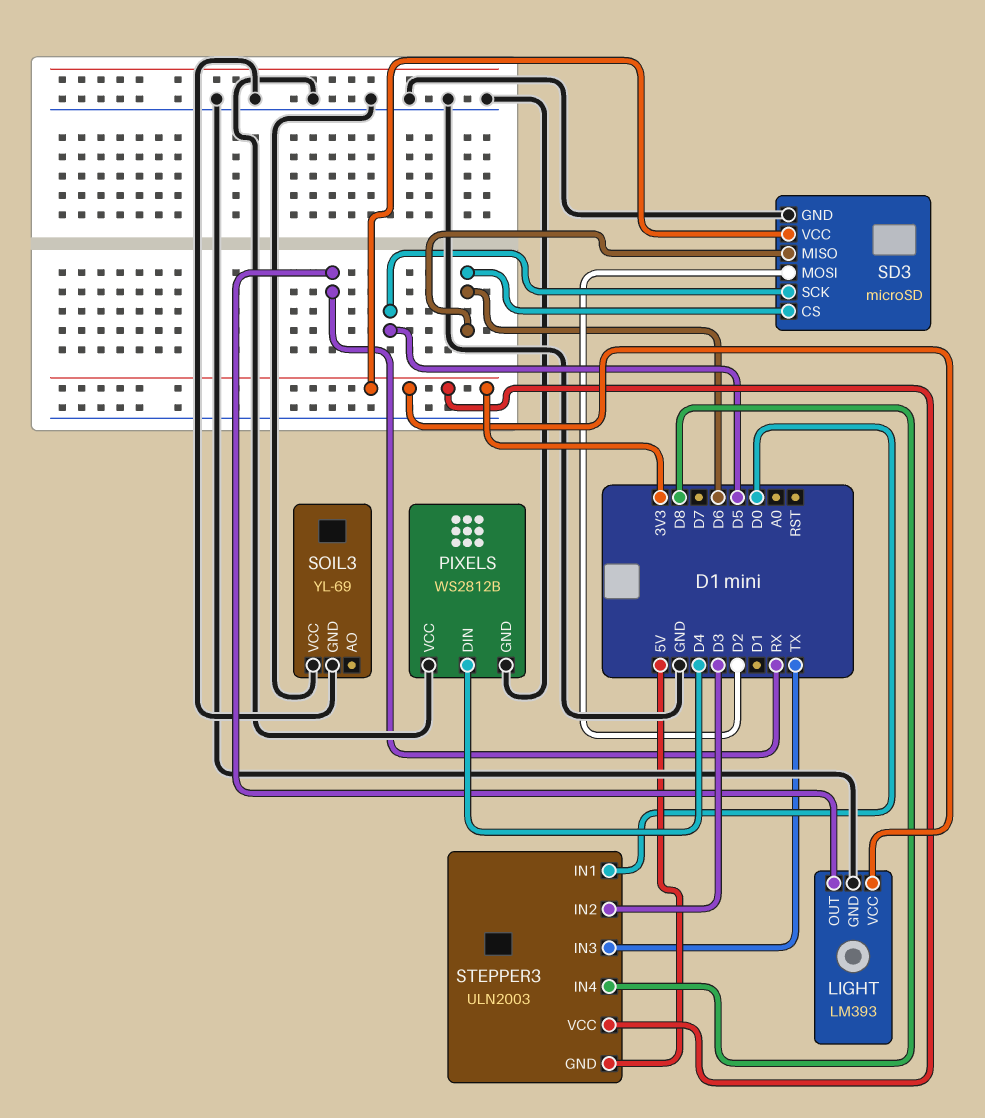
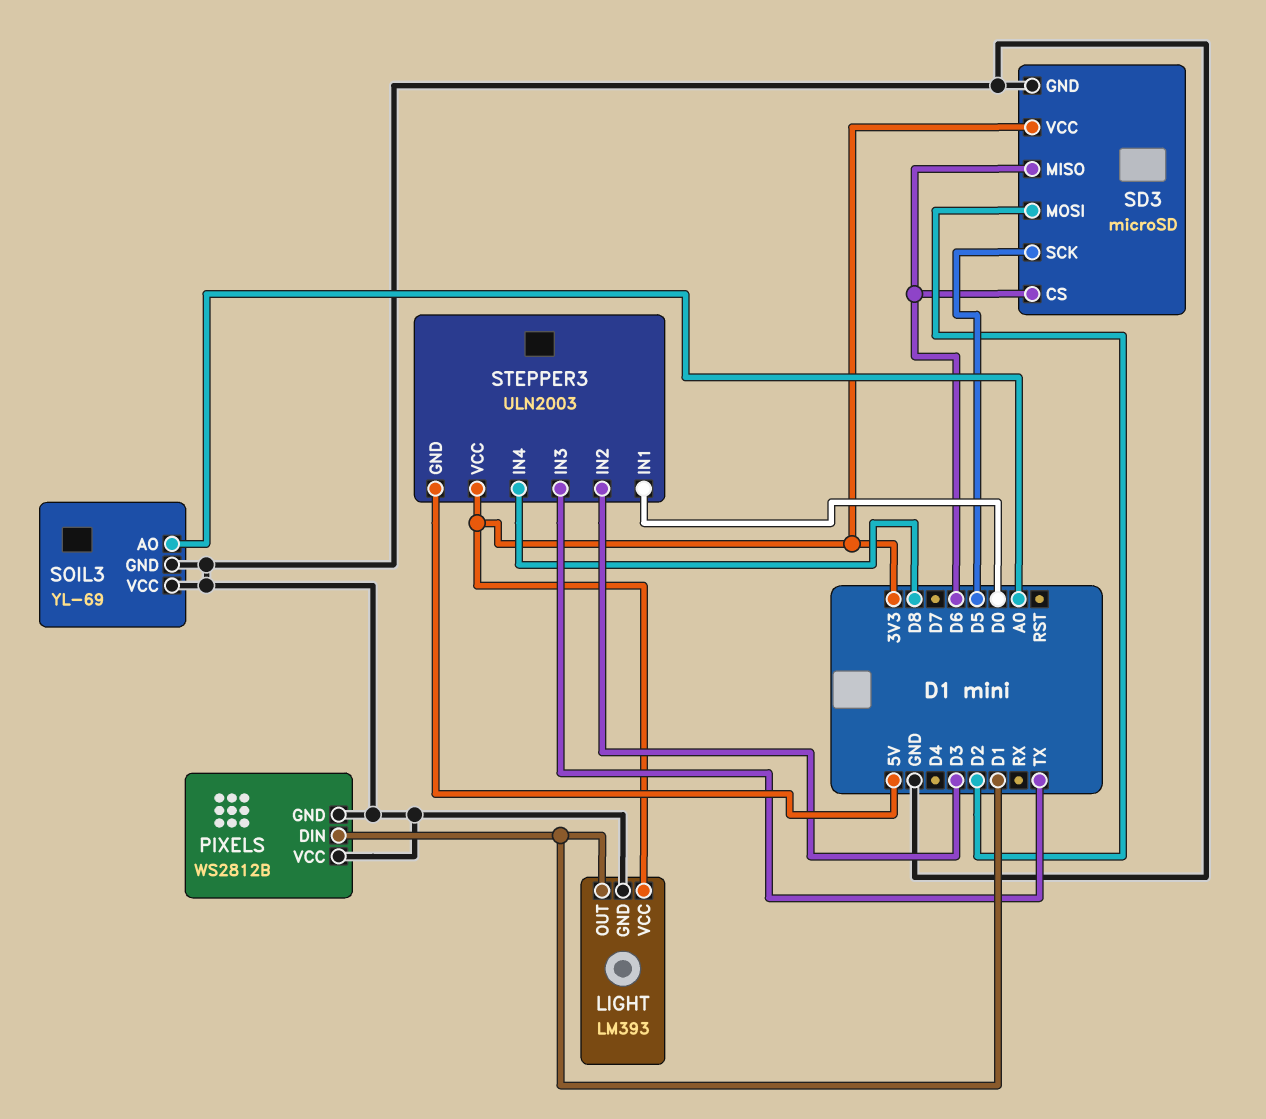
LIGHT pin OUT: RX -> D1
PIXELS pin DIN: D4 -> D1
SOIL3 pin AO: none -> A0

